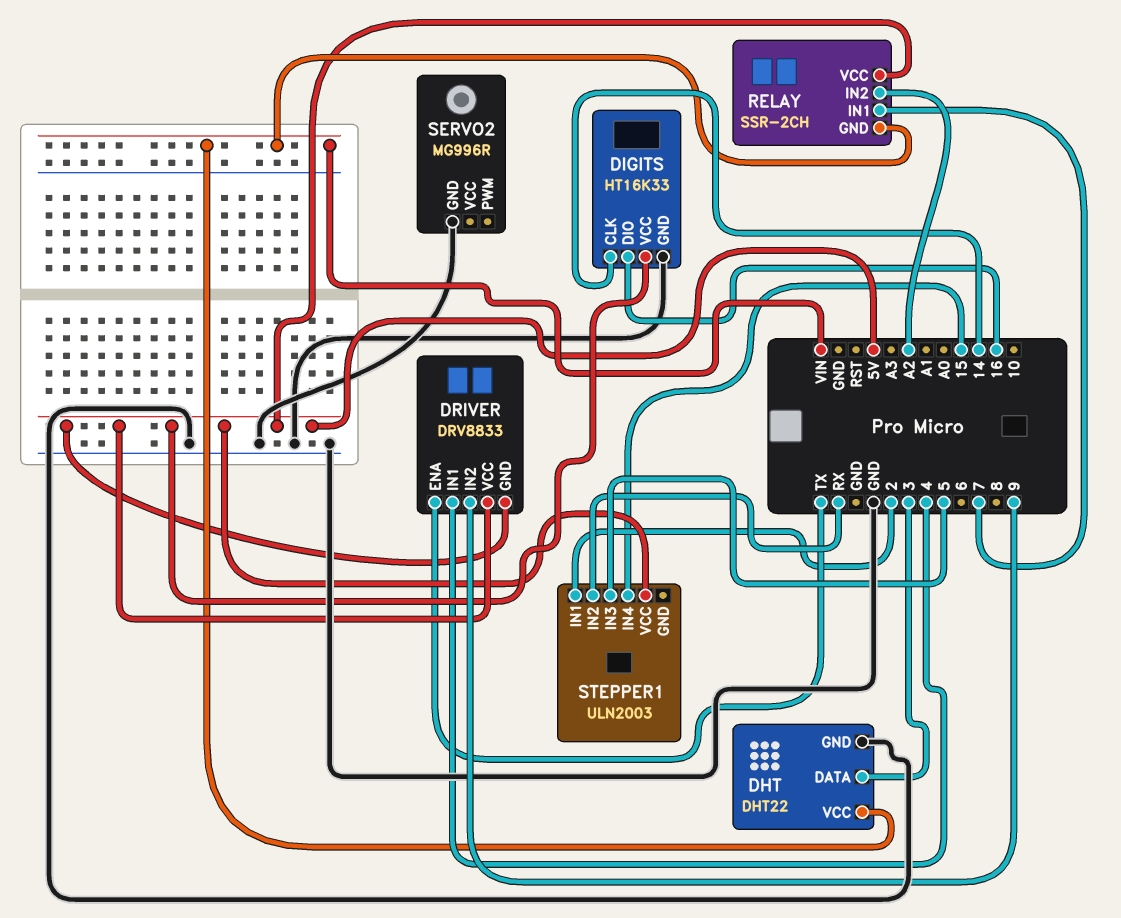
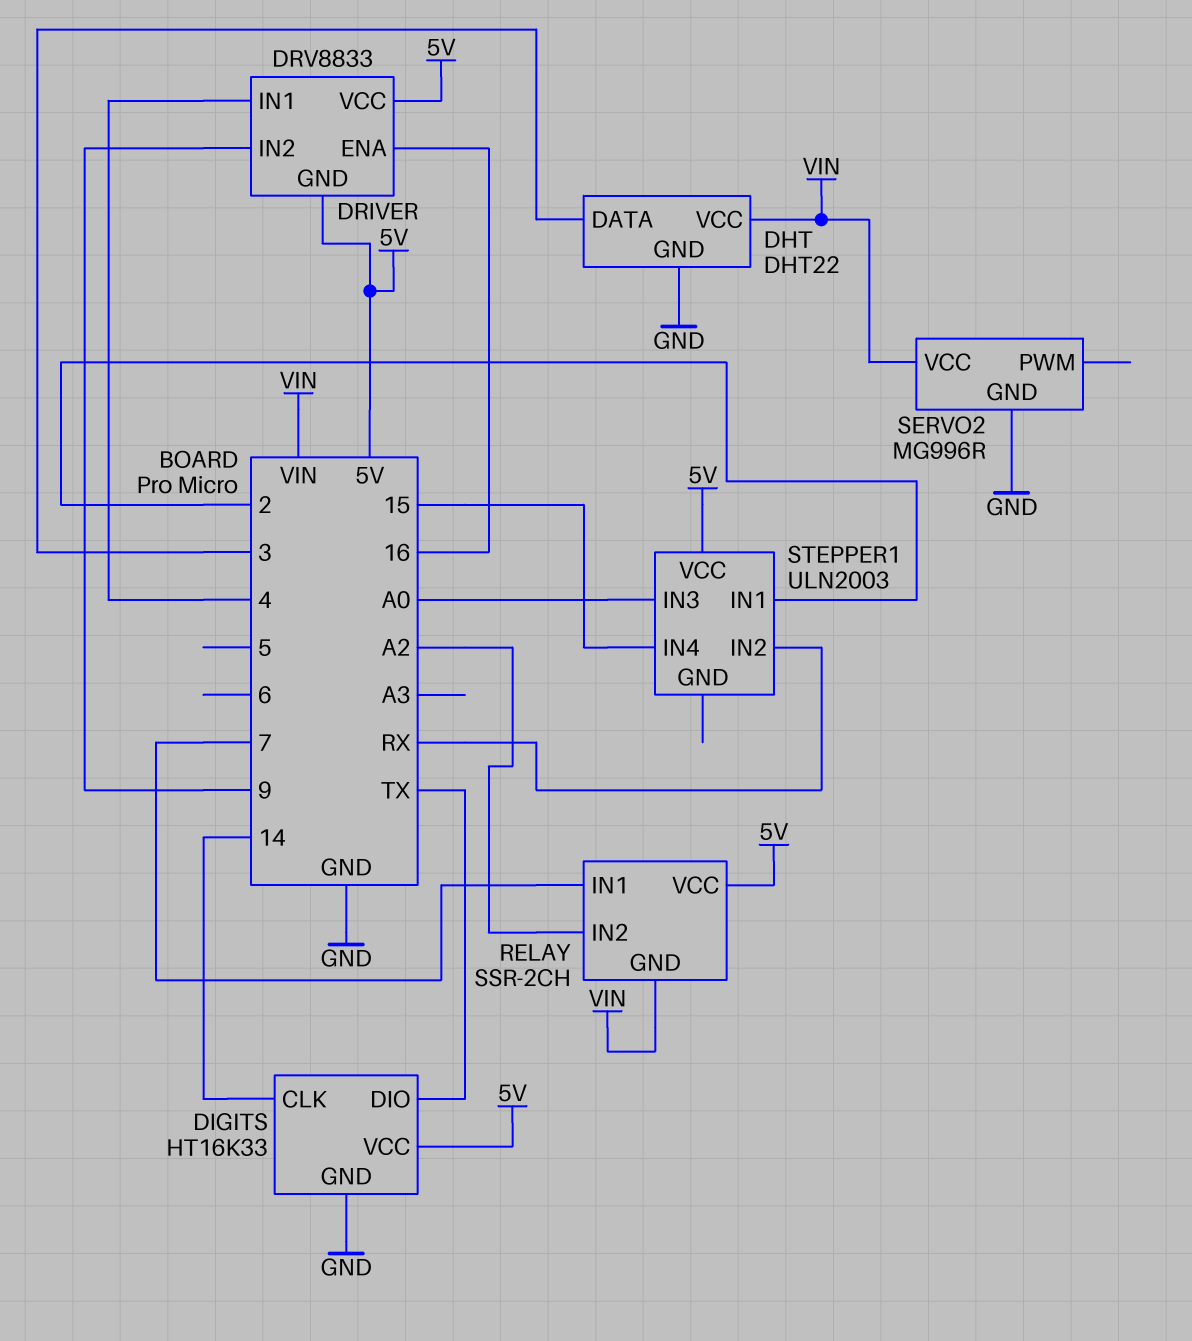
DIGITS pin DIO: 16 -> TX
DRIVER pin ENA: TX -> 16
SERVO2 pin VCC: none -> VIN
STEPPER1 pin IN3: 5 -> A0

